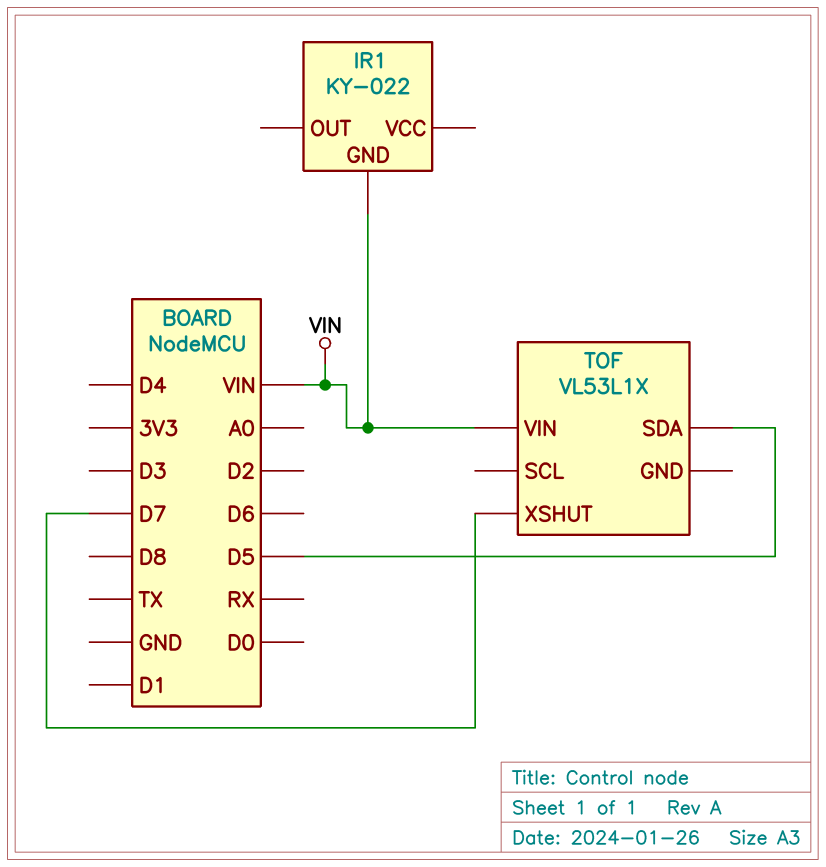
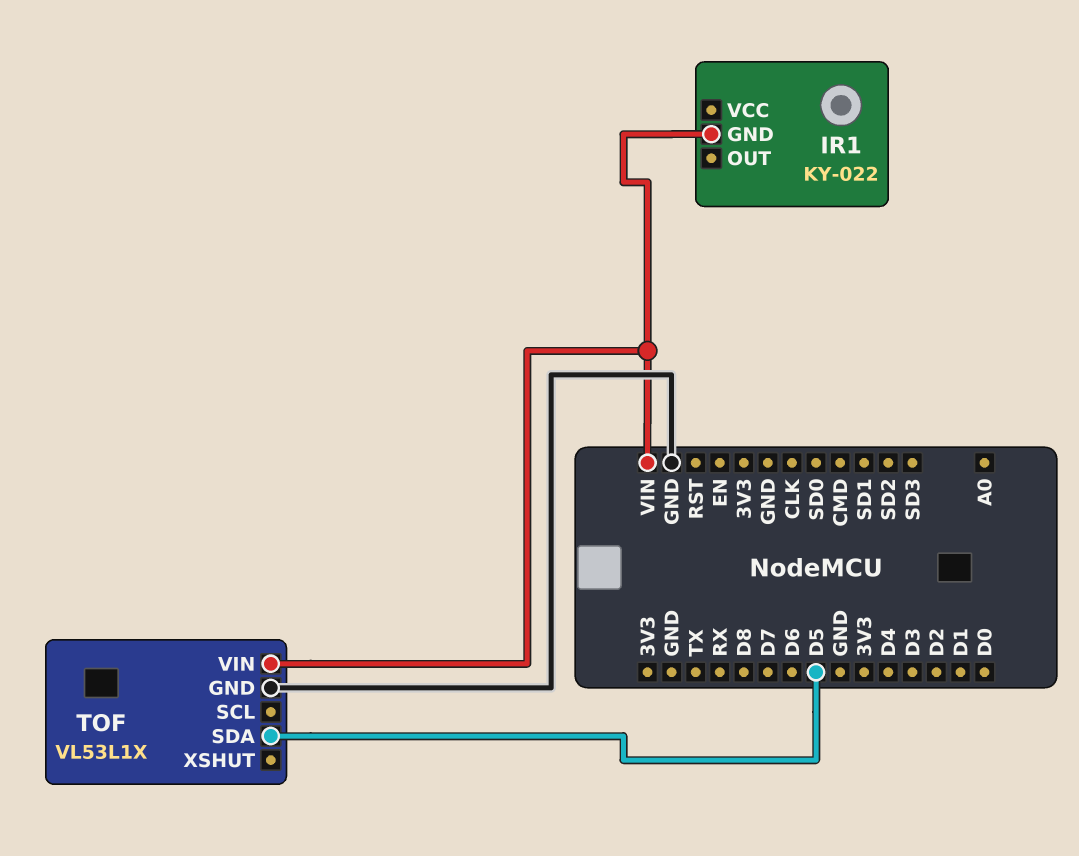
TOF pin GND: none -> GND
TOF pin XSHUT: D7 -> none

